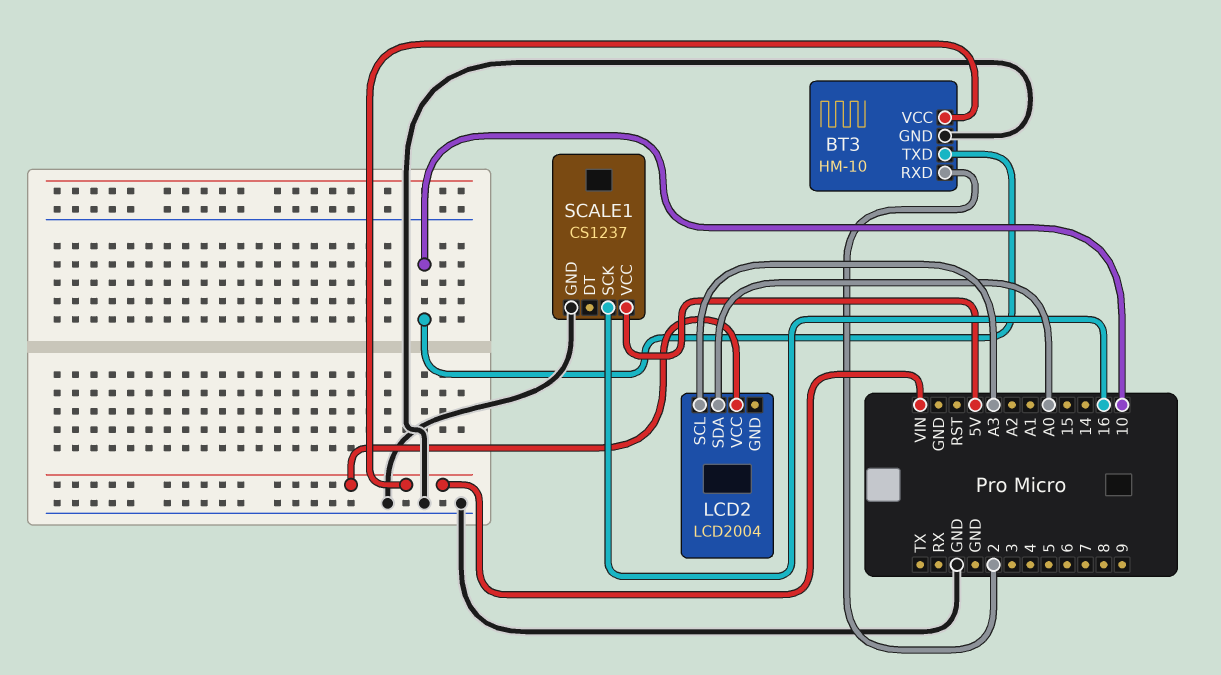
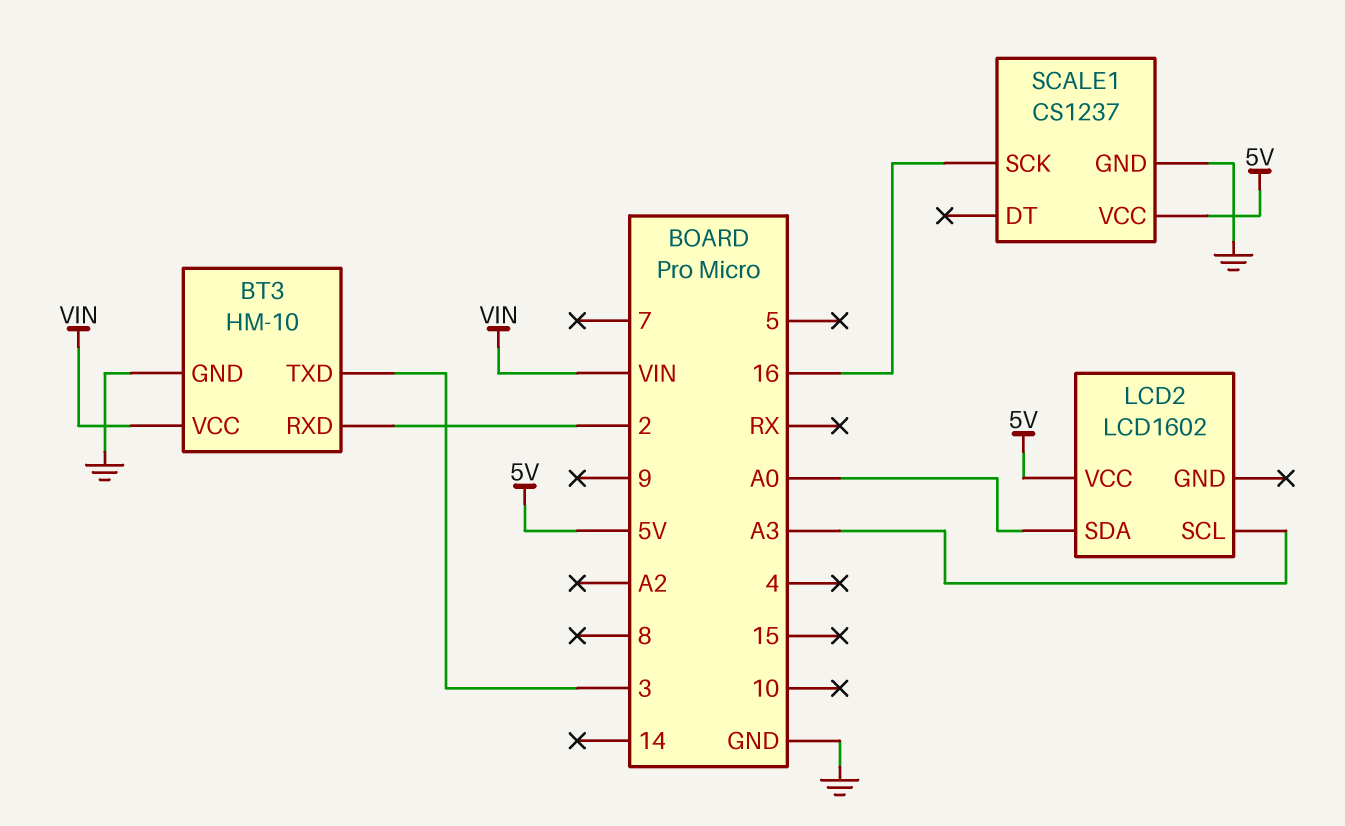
BT3 pin TXD: 10 -> 3
LCD2: LCD2004 -> LCD1602
LCD2 pin VCC: VIN -> 5V

